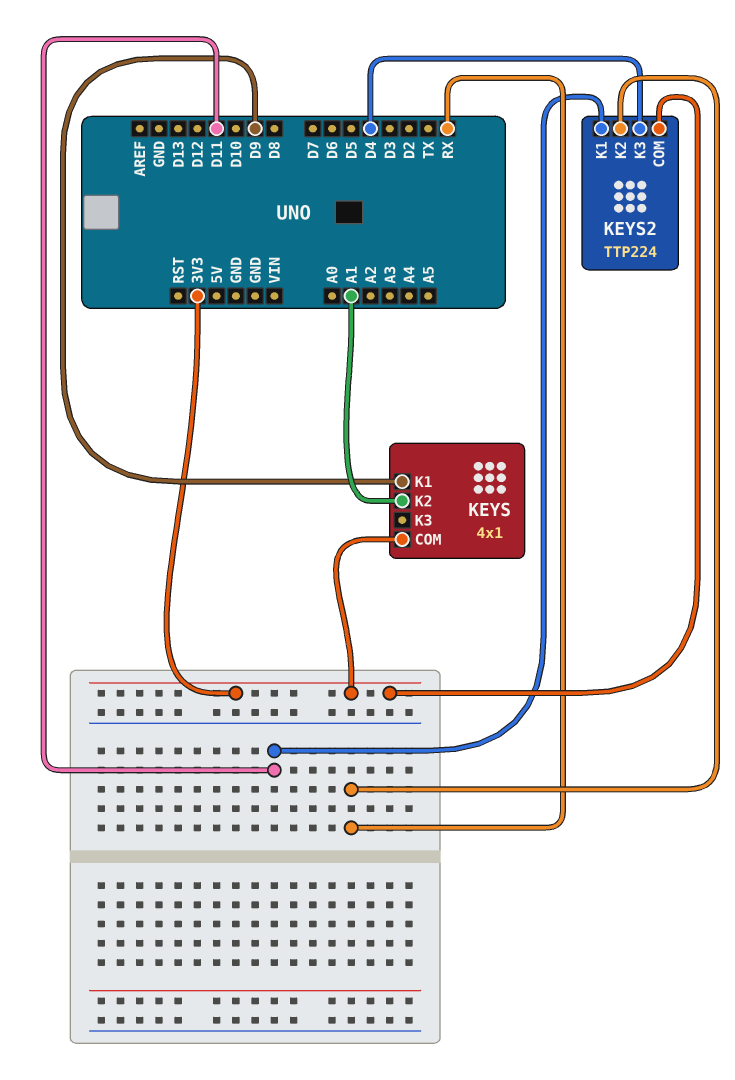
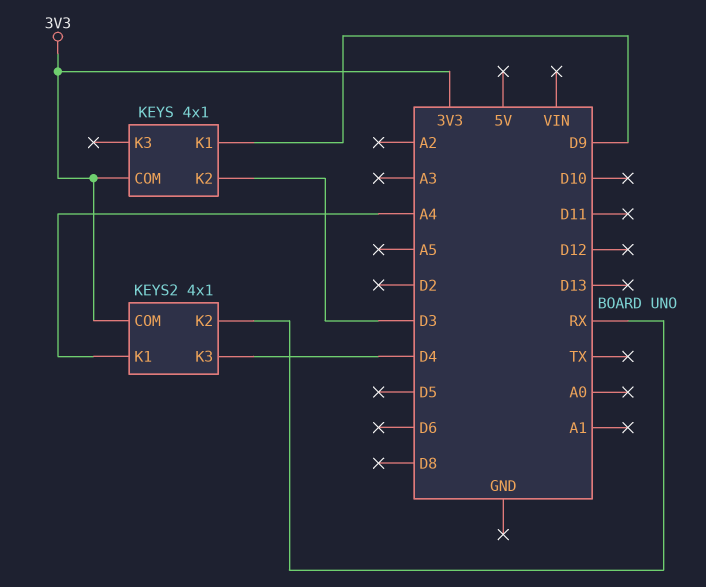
KEYS pin K2: A1 -> D3
KEYS2: TTP224 -> 4x1
KEYS2 pin K1: D11 -> A4

